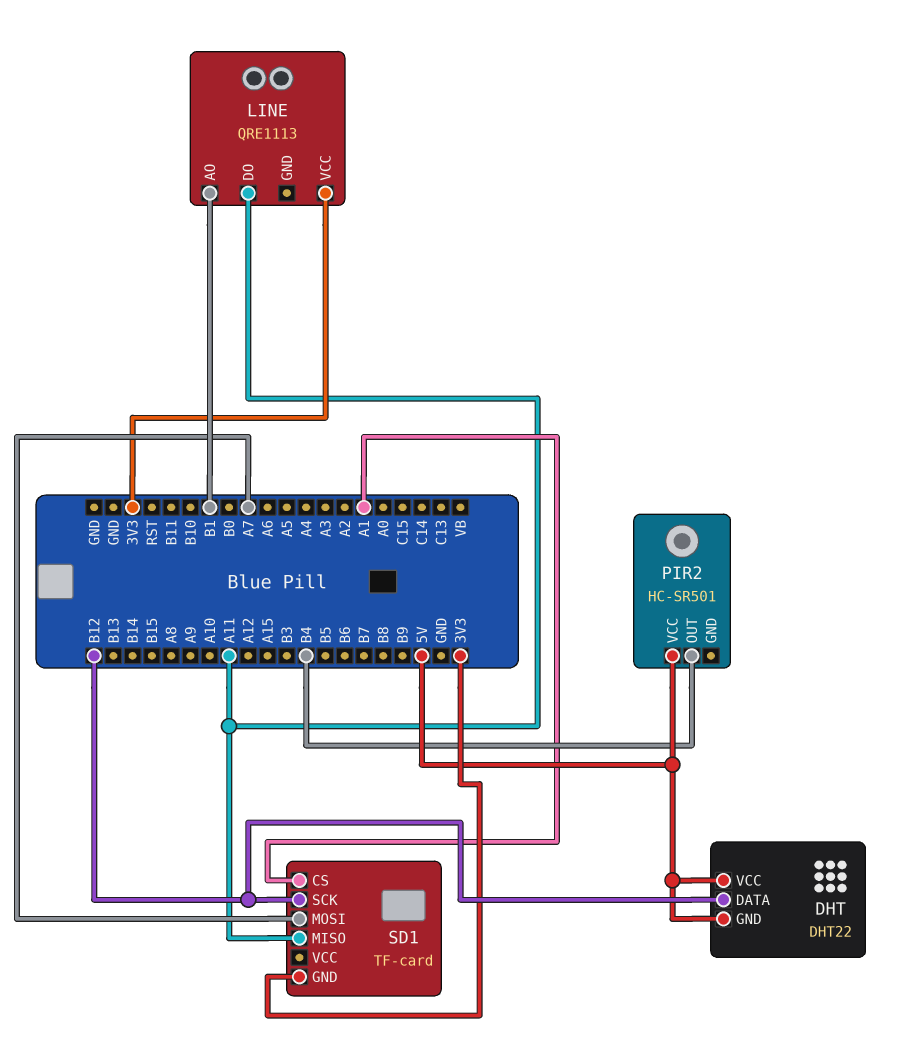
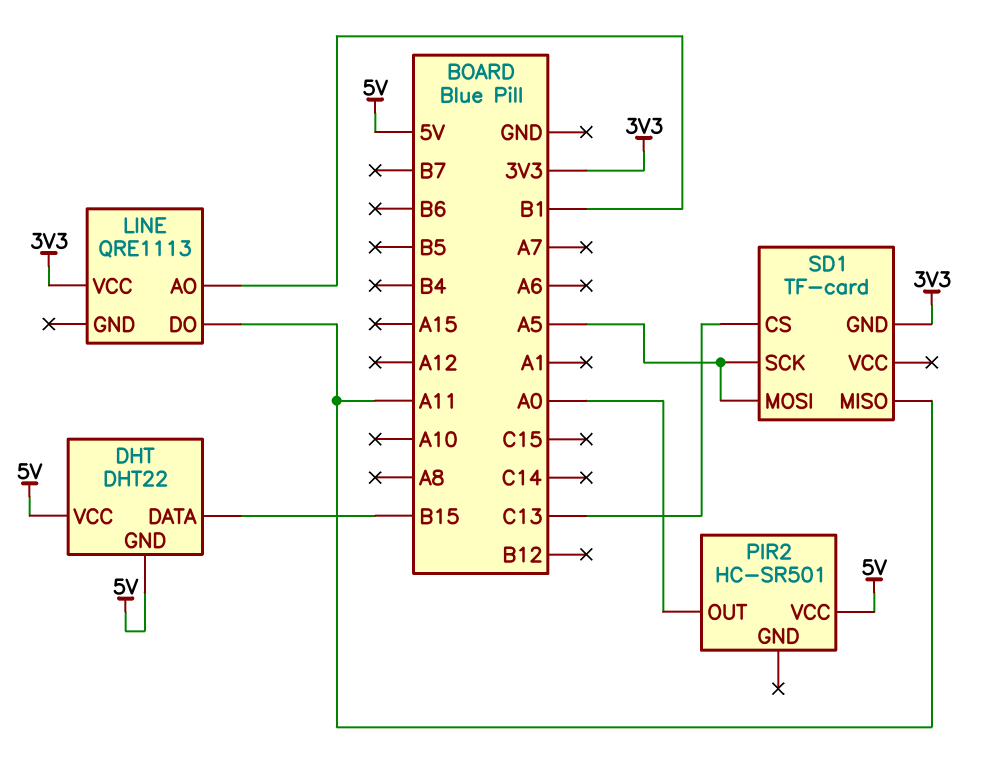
DHT pin DATA: B12 -> B15
PIR2 pin OUT: B4 -> A0
SD1 pin CS: A1 -> C13
SD1 pin MOSI: A7 -> A5
SD1 pin SCK: B12 -> A5

